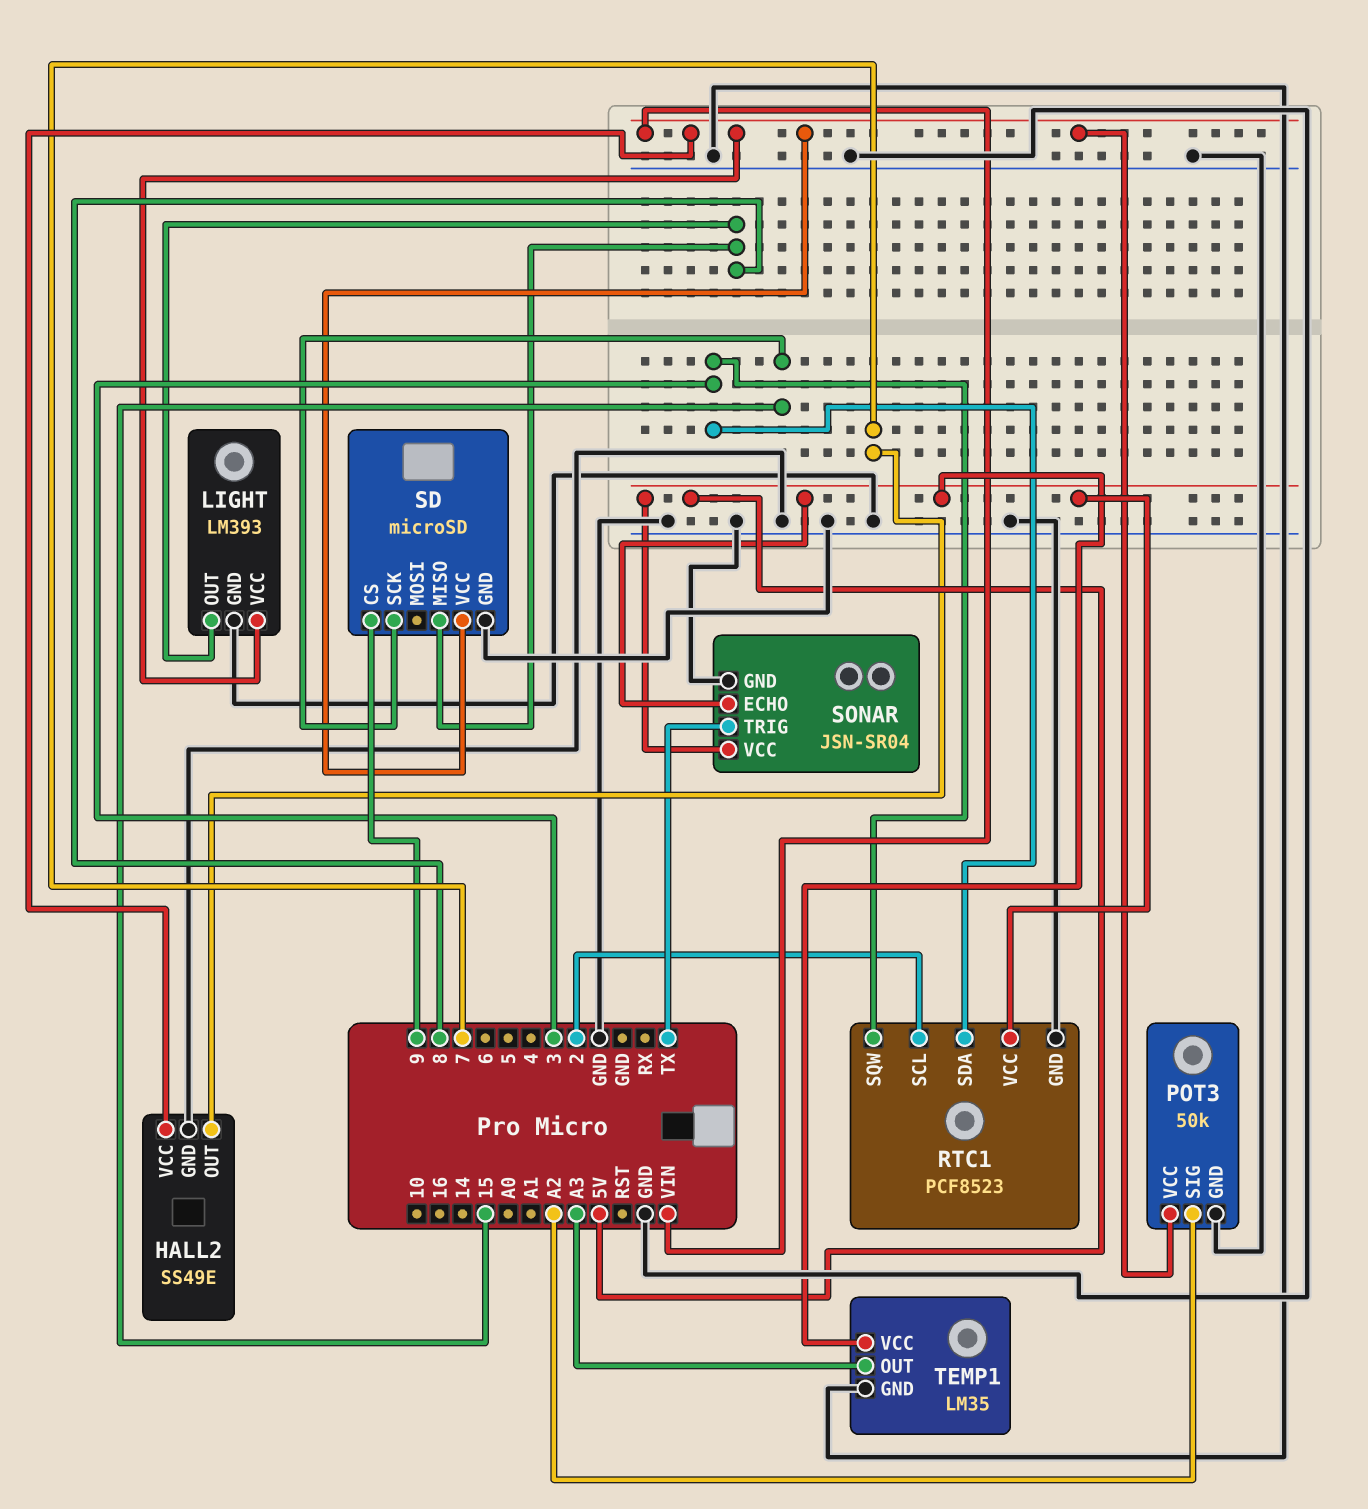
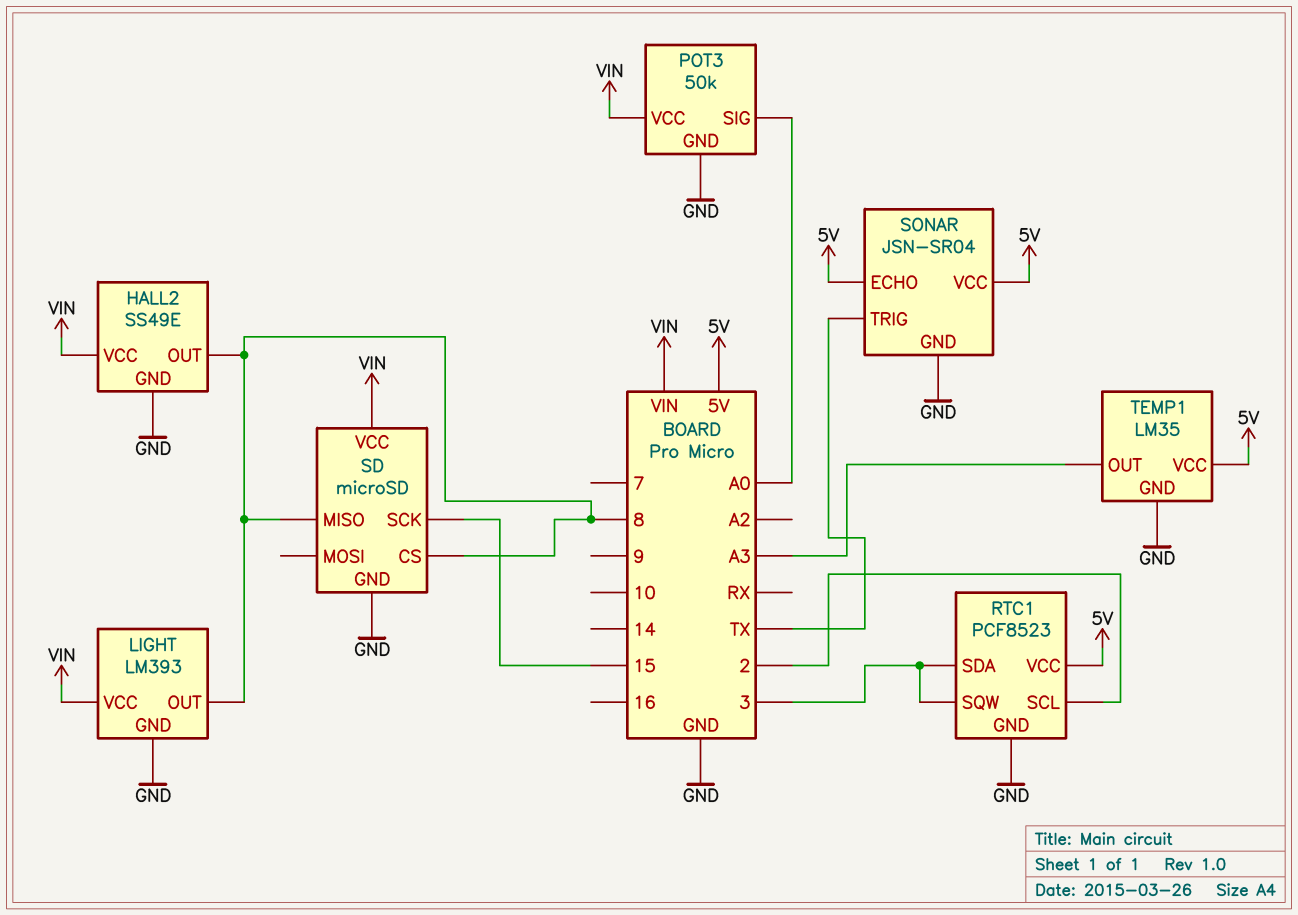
HALL2 pin OUT: 7 -> 8
POT3 pin SIG: A2 -> A0
SD pin CS: 9 -> 8

